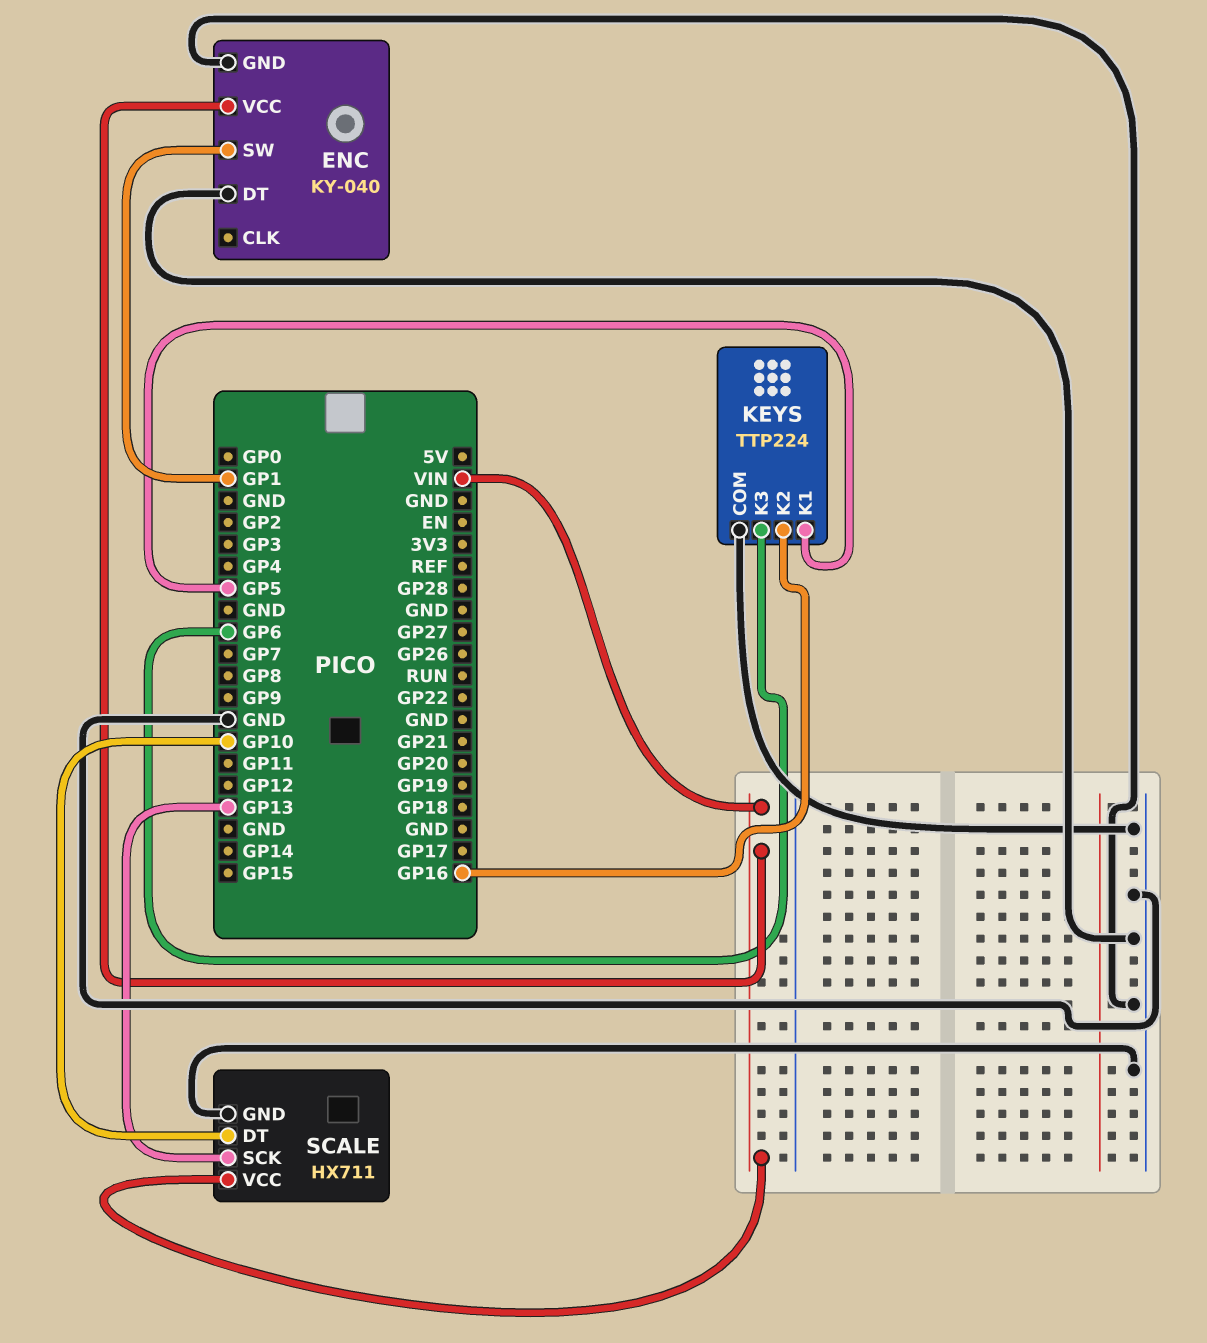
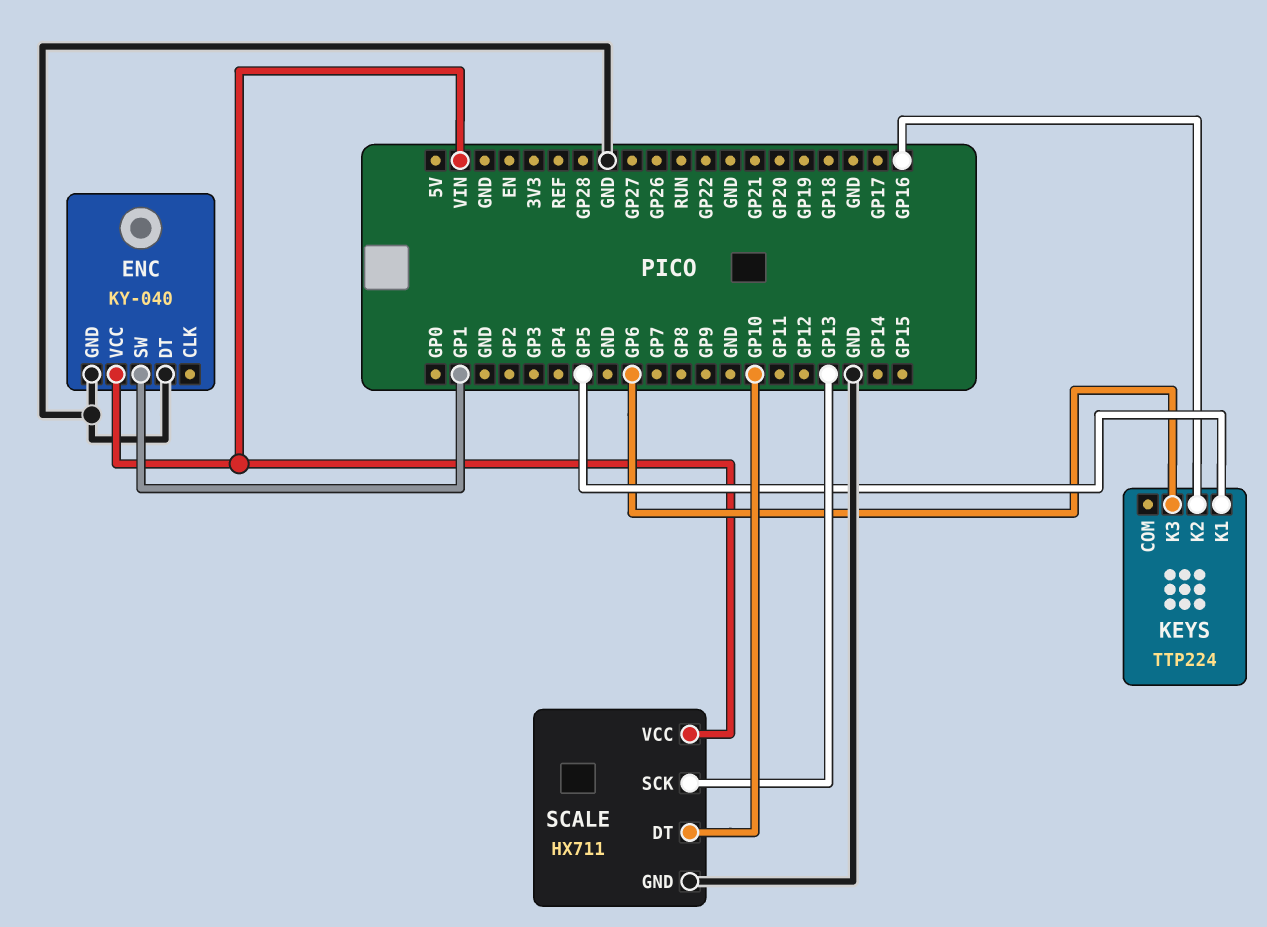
KEYS pin COM: GND -> none

